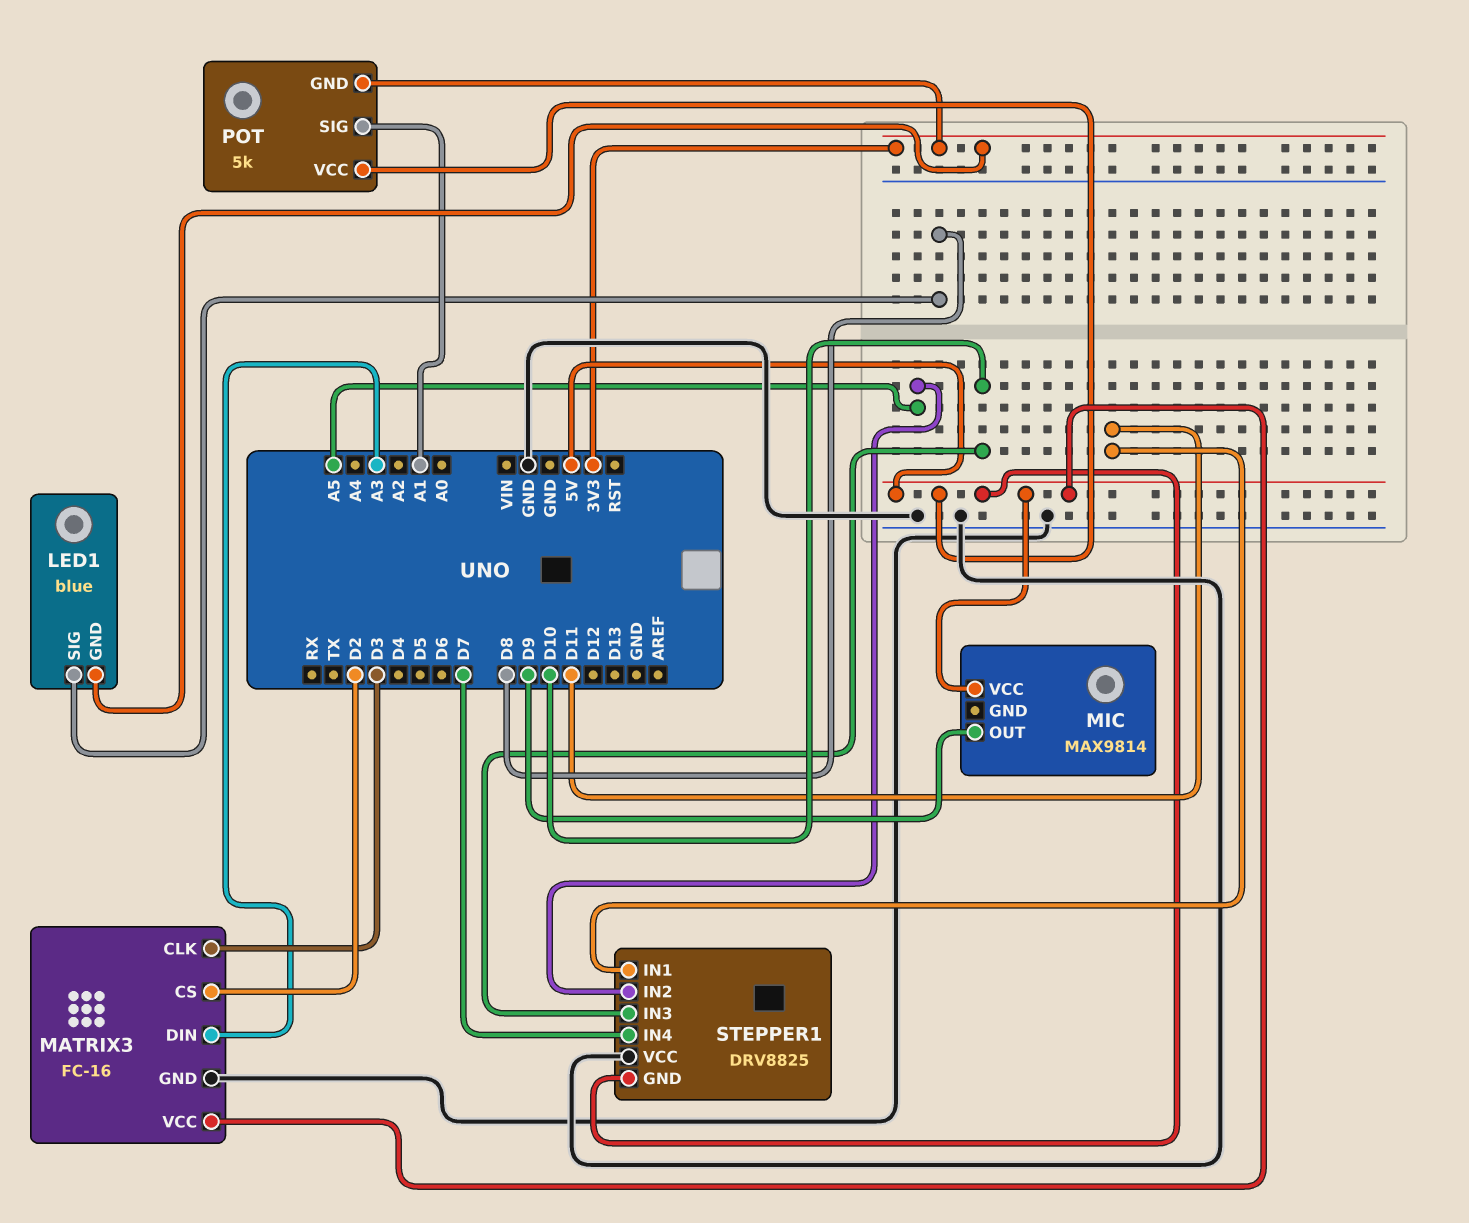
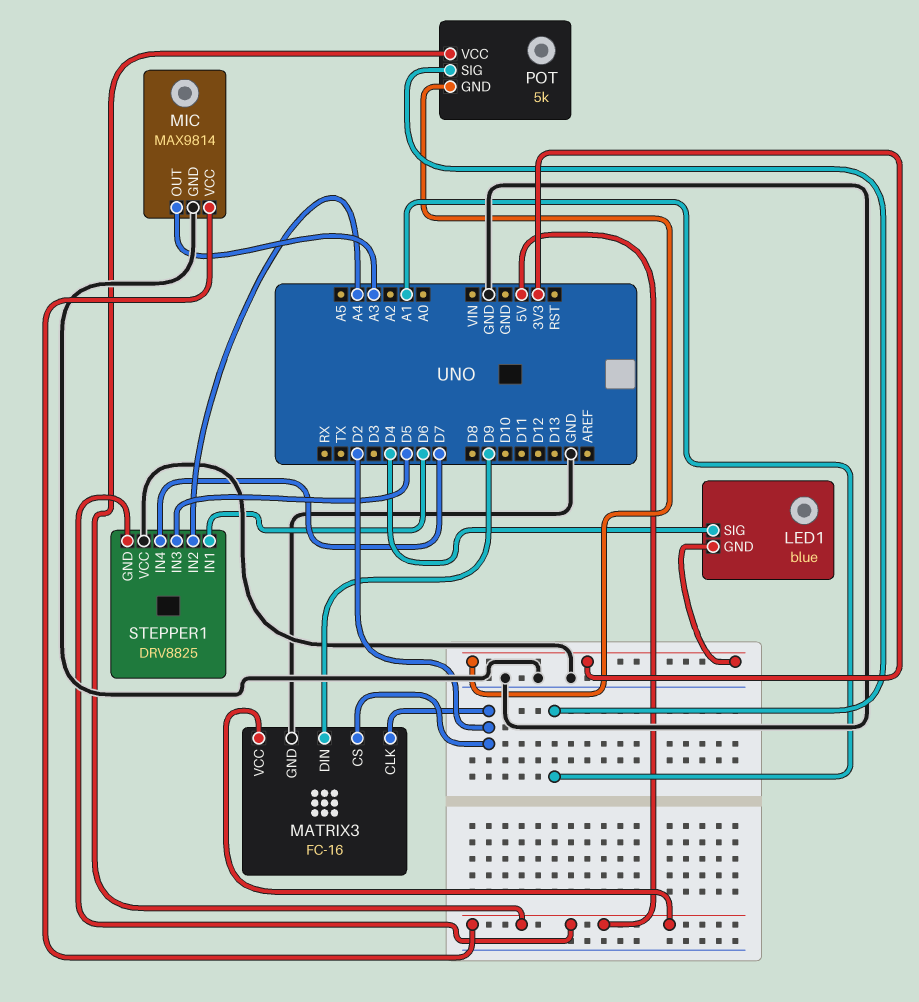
LED1 pin SIG: D8 -> D4
MATRIX3 pin CLK: D3 -> D2
MATRIX3 pin DIN: A3 -> D9
MIC pin GND: none -> GND
MIC pin OUT: D9 -> A3
STEPPER1 pin IN1: D11 -> D6
STEPPER1 pin IN2: A5 -> A4
STEPPER1 pin IN3: D10 -> D5

